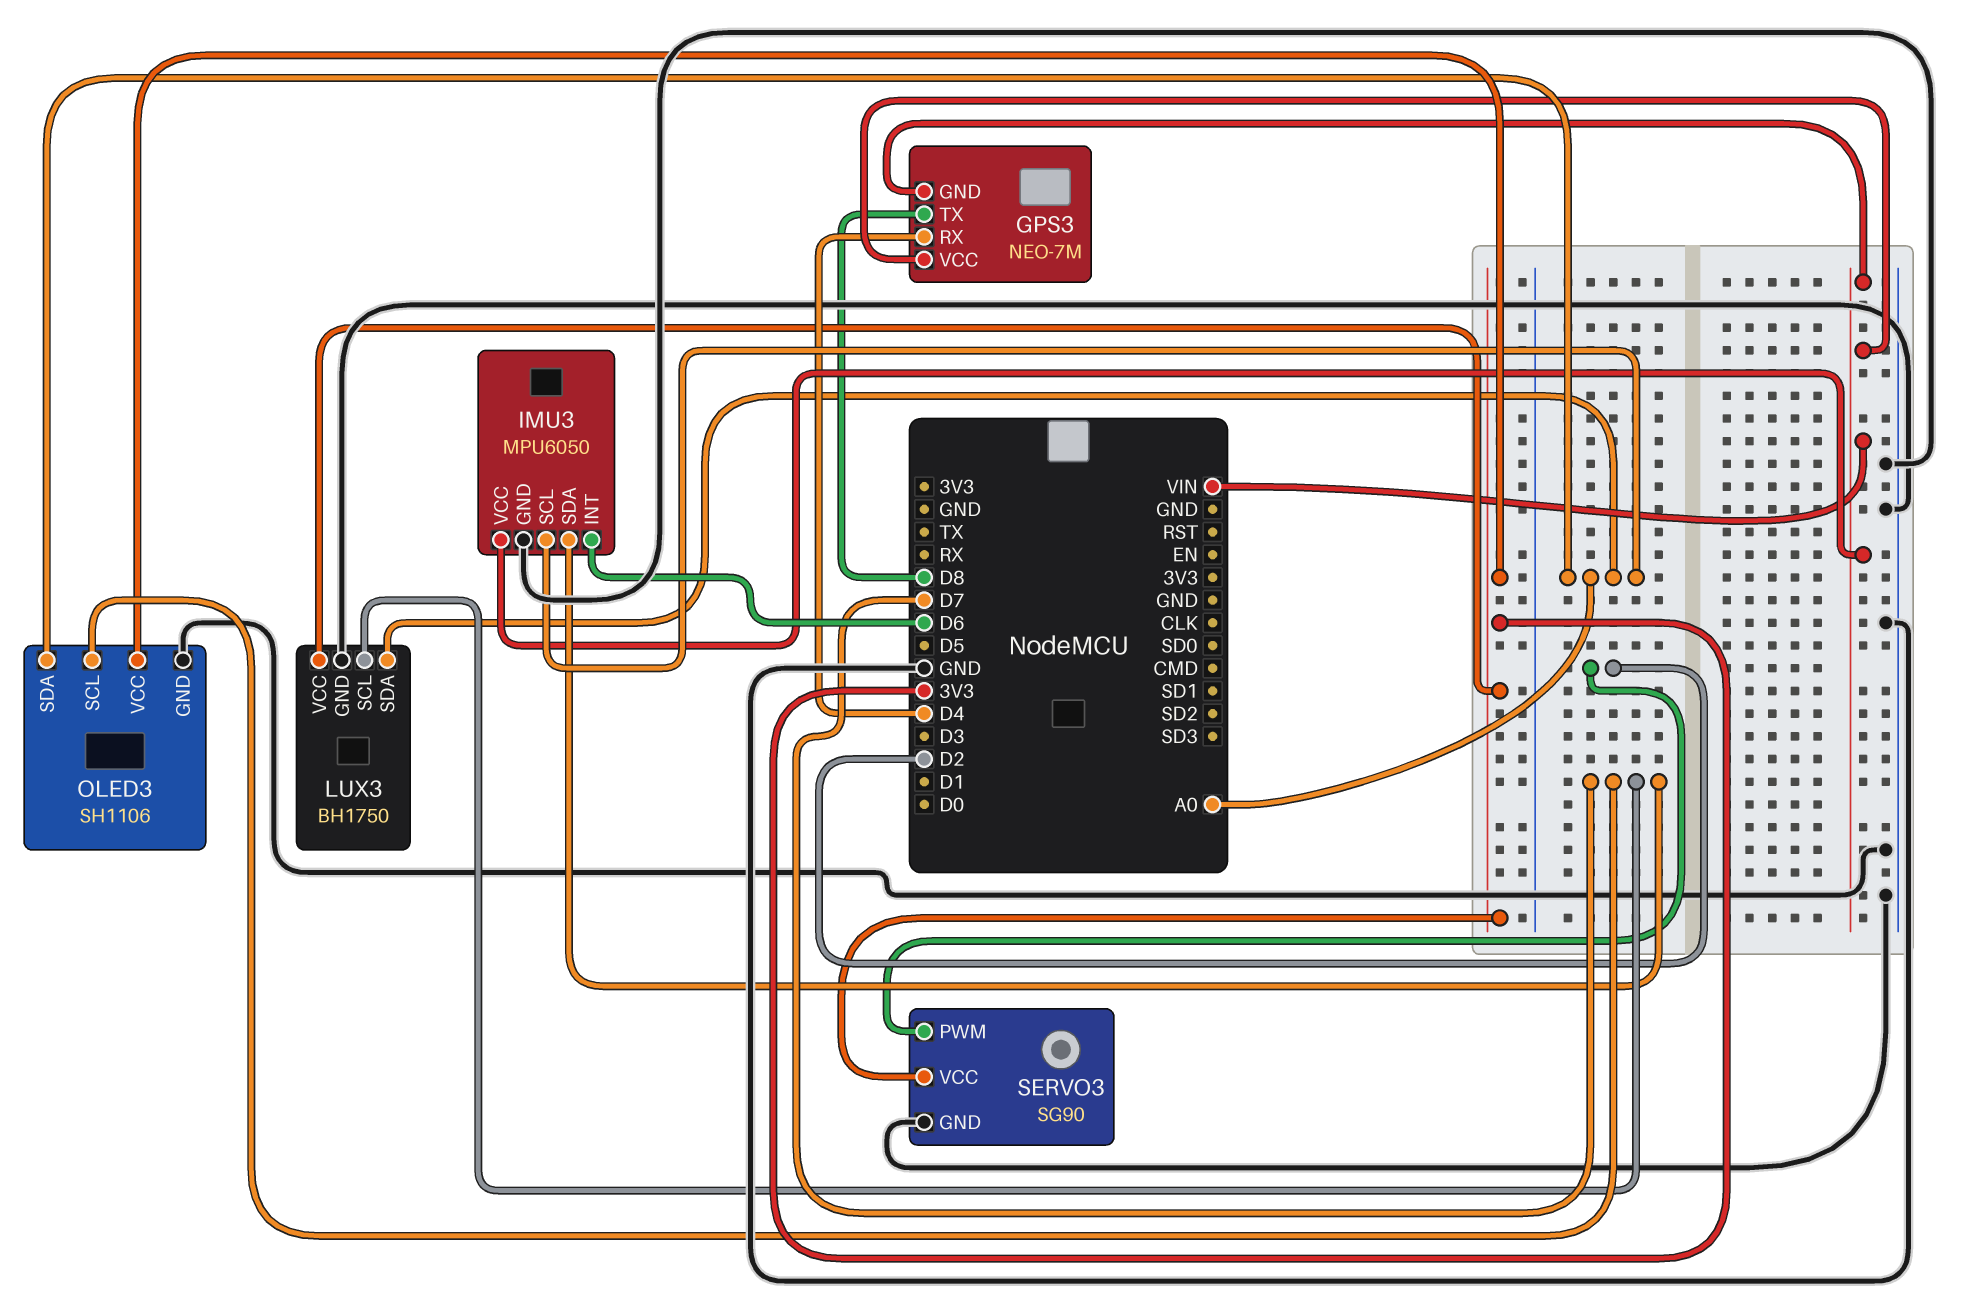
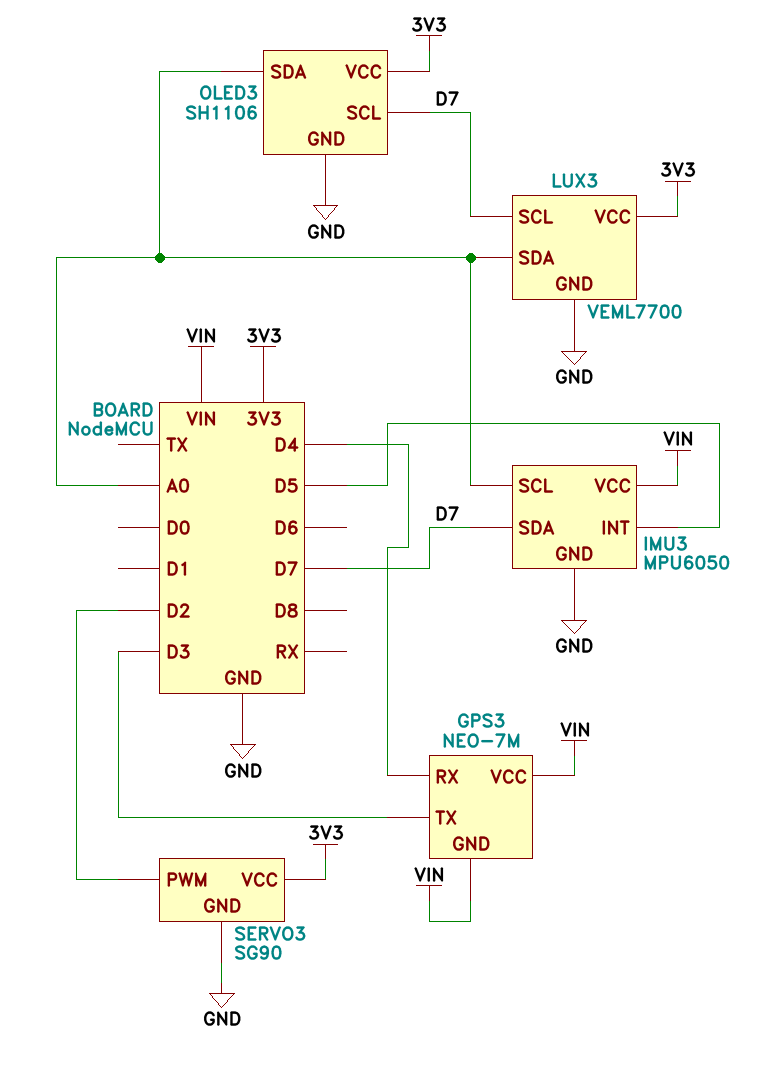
GPS3 pin TX: D8 -> D3
IMU3 pin INT: D6 -> D5
LUX3: BH1750 -> VEML7700

